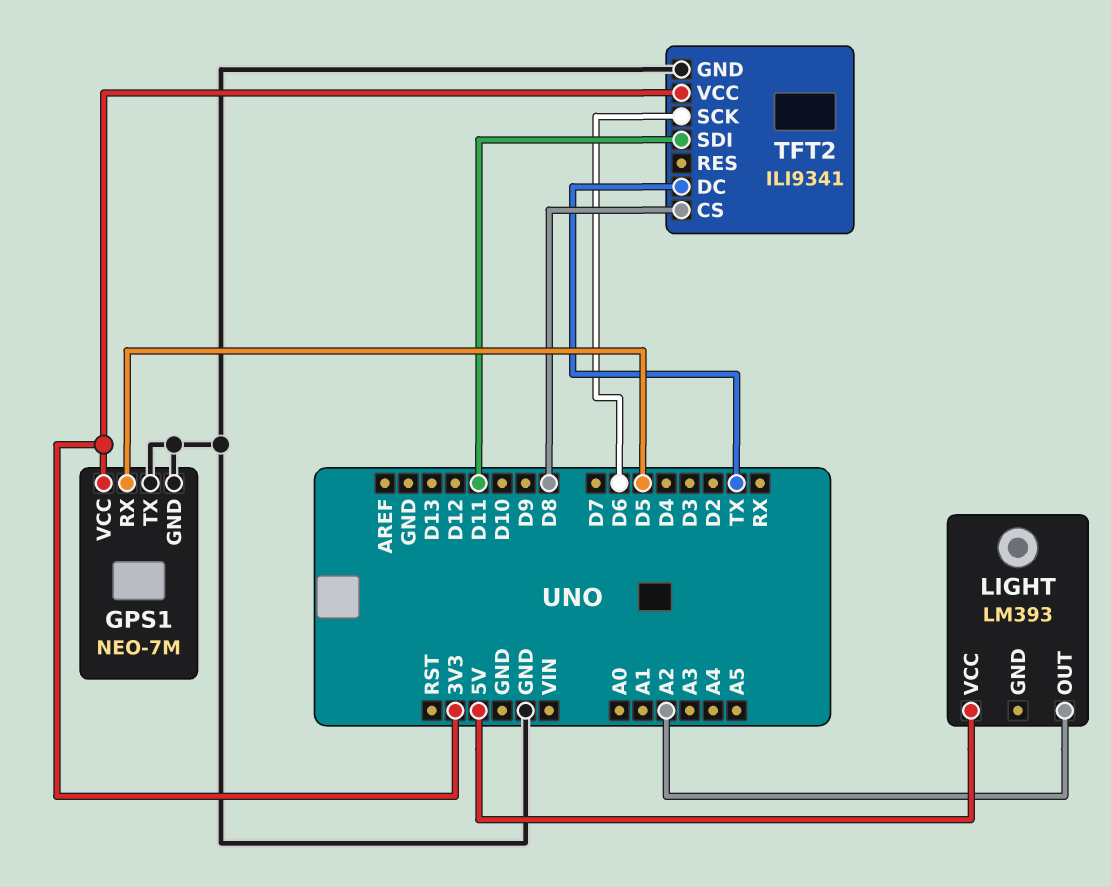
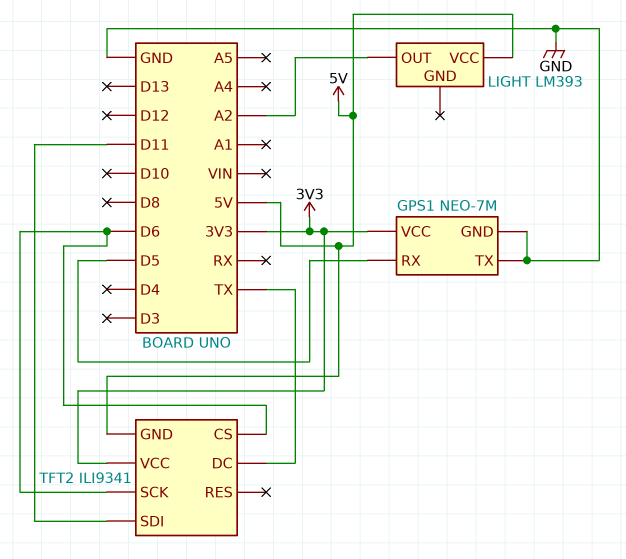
TFT2 pin CS: D8 -> D6
TFT2 pin GND: GND -> 5V

